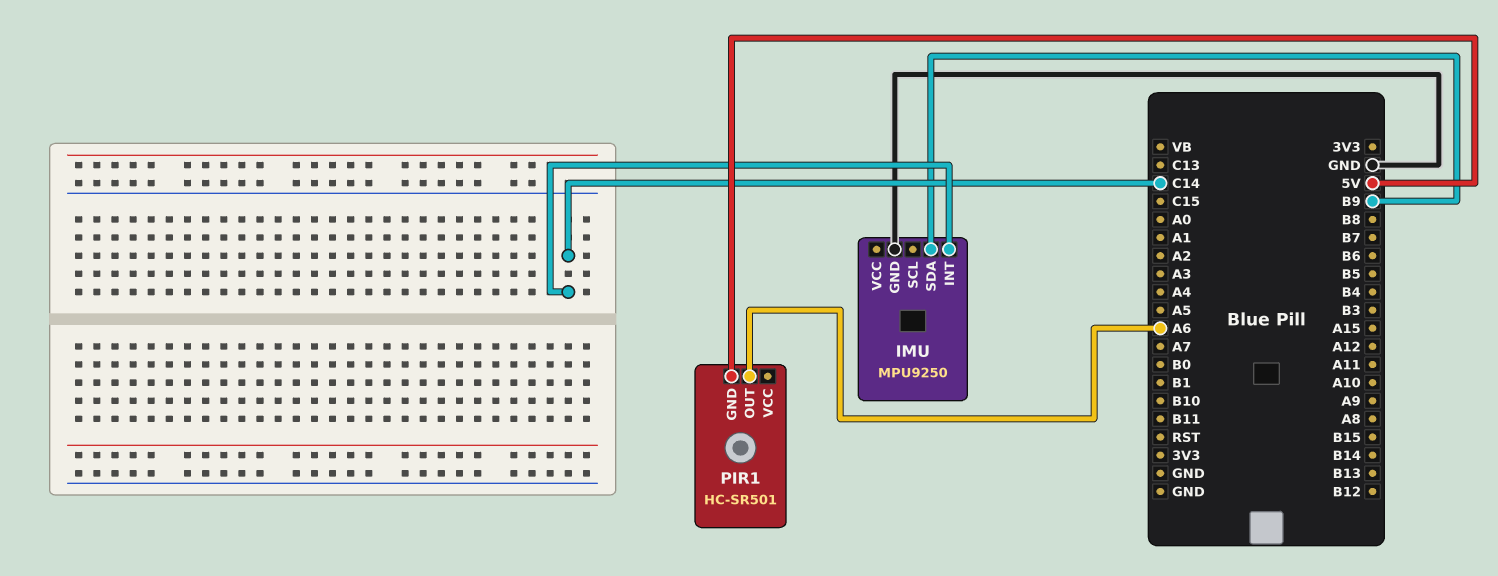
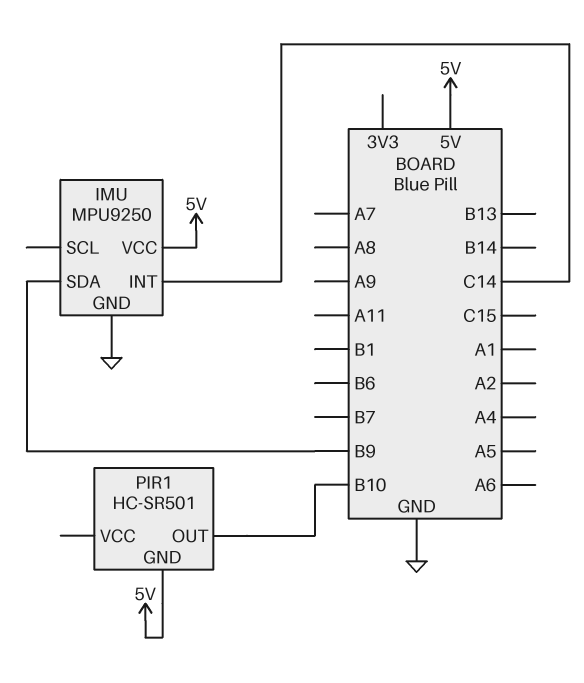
IMU pin VCC: none -> 5V
PIR1 pin OUT: A6 -> B10

